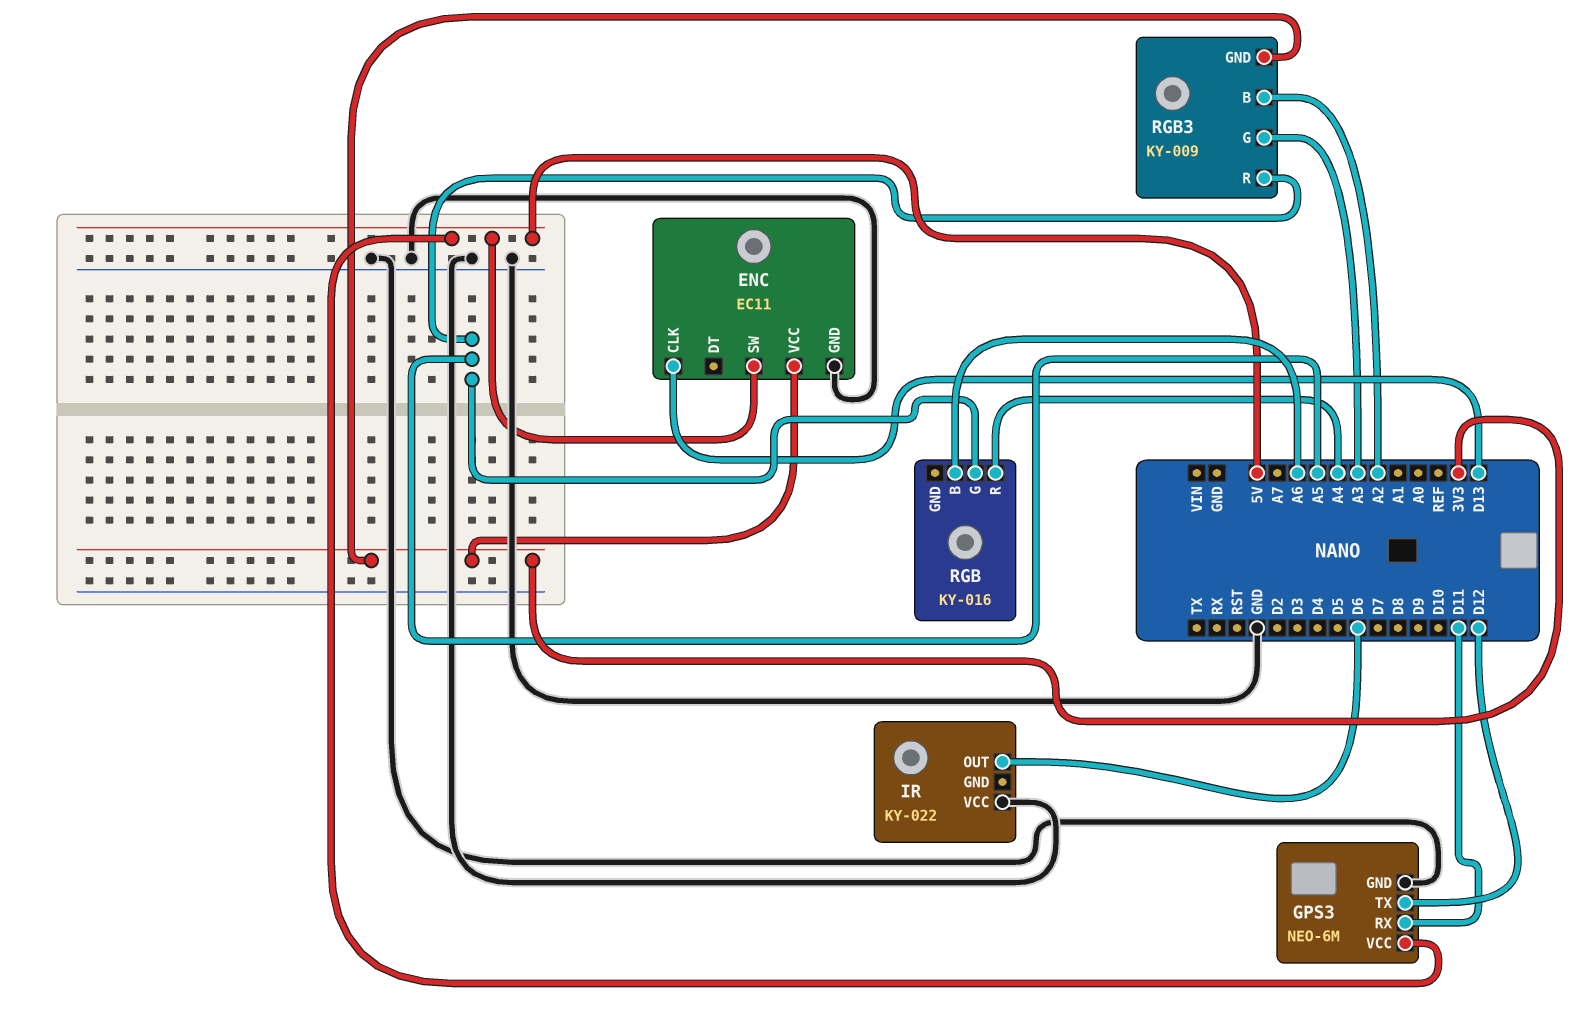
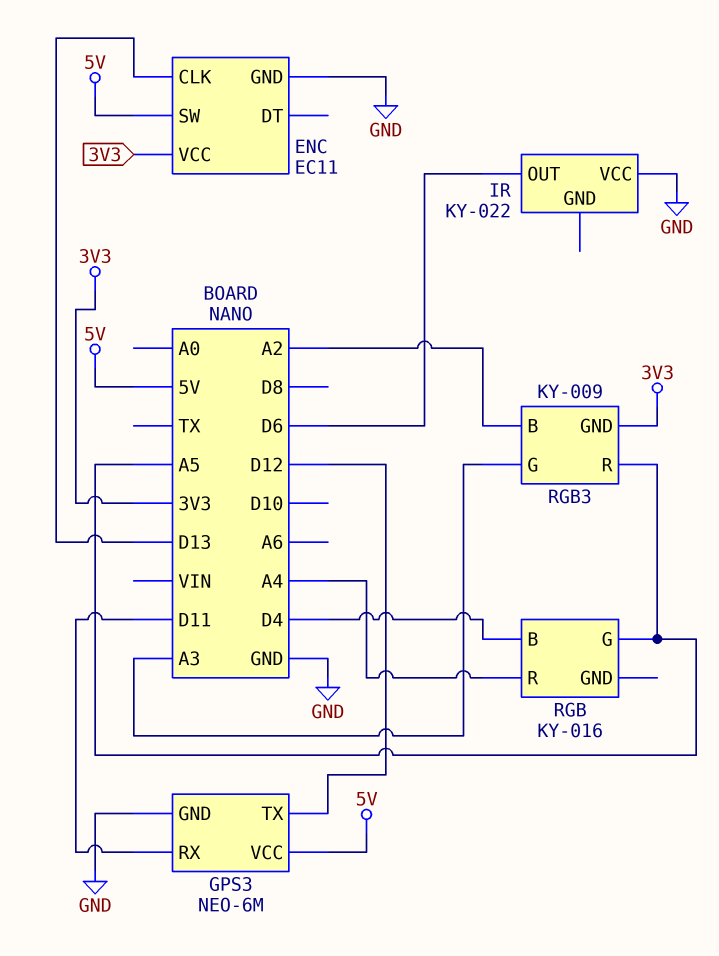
RGB pin B: A6 -> D4

